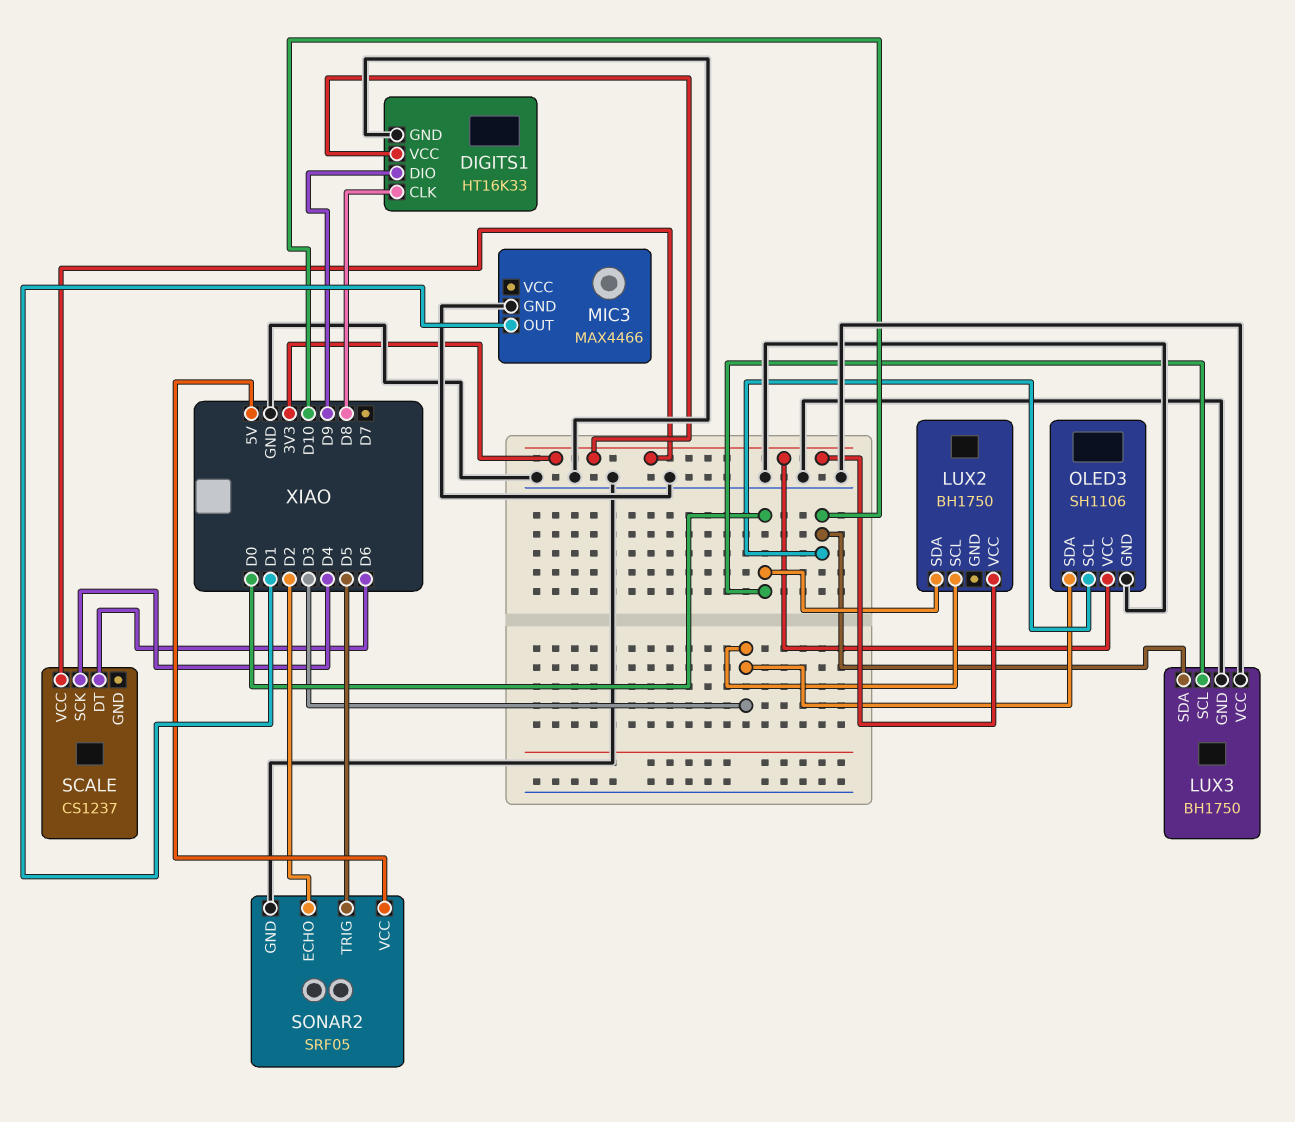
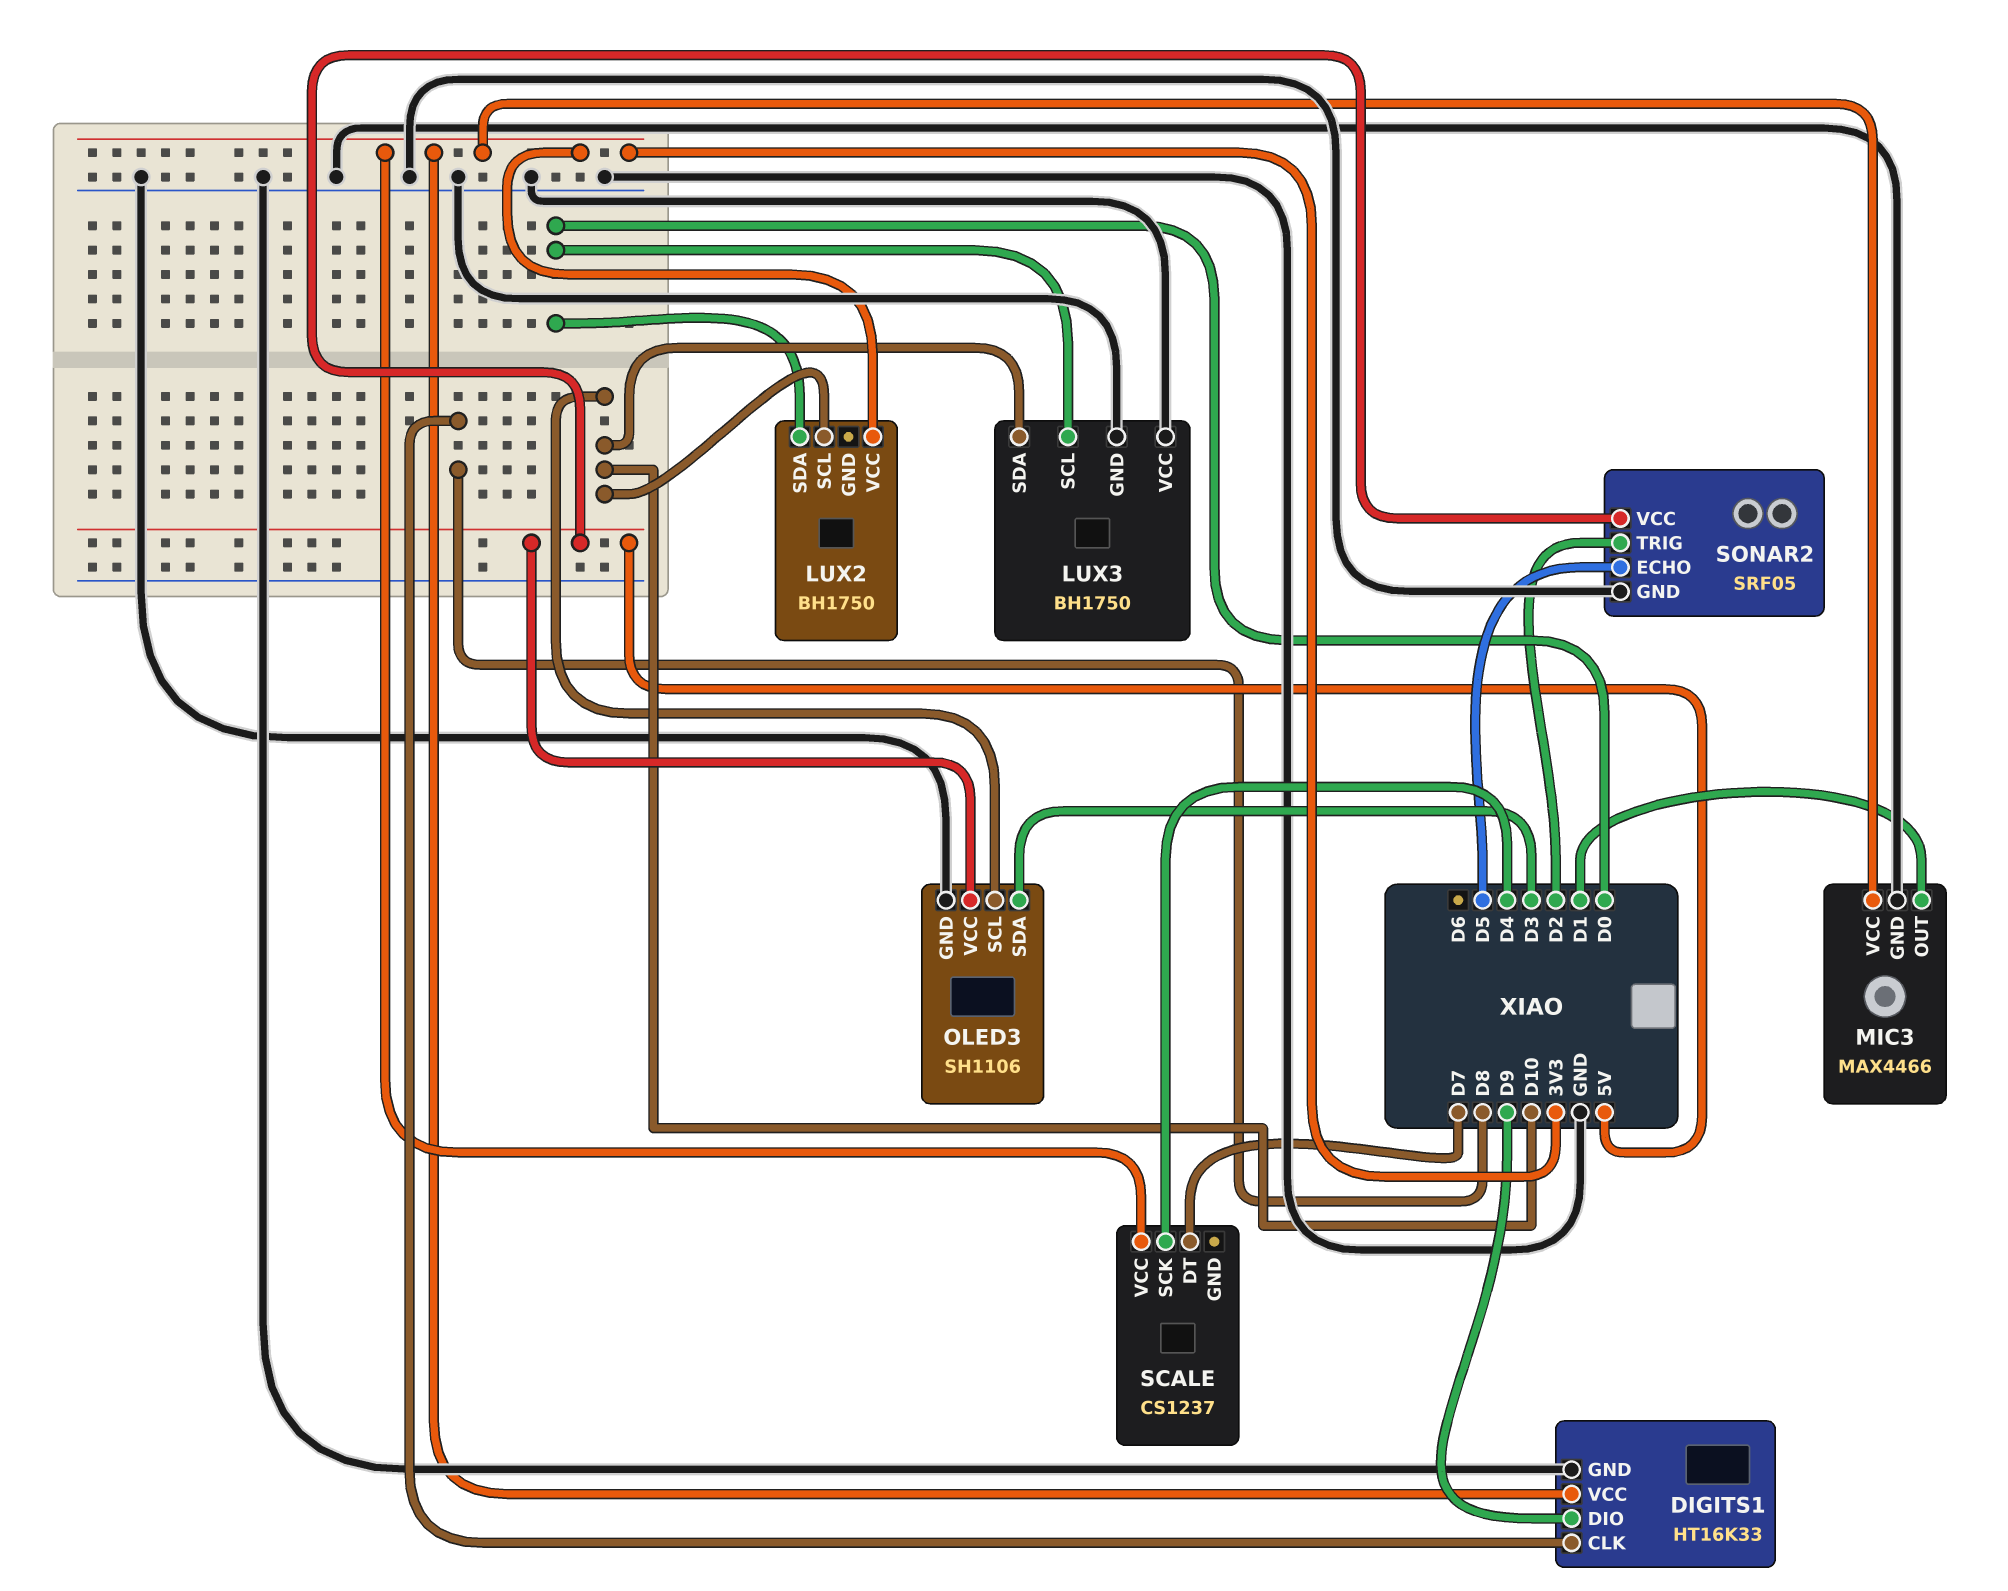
LUX2 pin SCL: D3 -> D10
MIC3 pin VCC: none -> 3V3
OLED3 pin VCC: 3V3 -> 5V
SCALE pin DT: D6 -> D7
SONAR2 pin ECHO: D2 -> D5
SONAR2 pin TRIG: D5 -> D2

